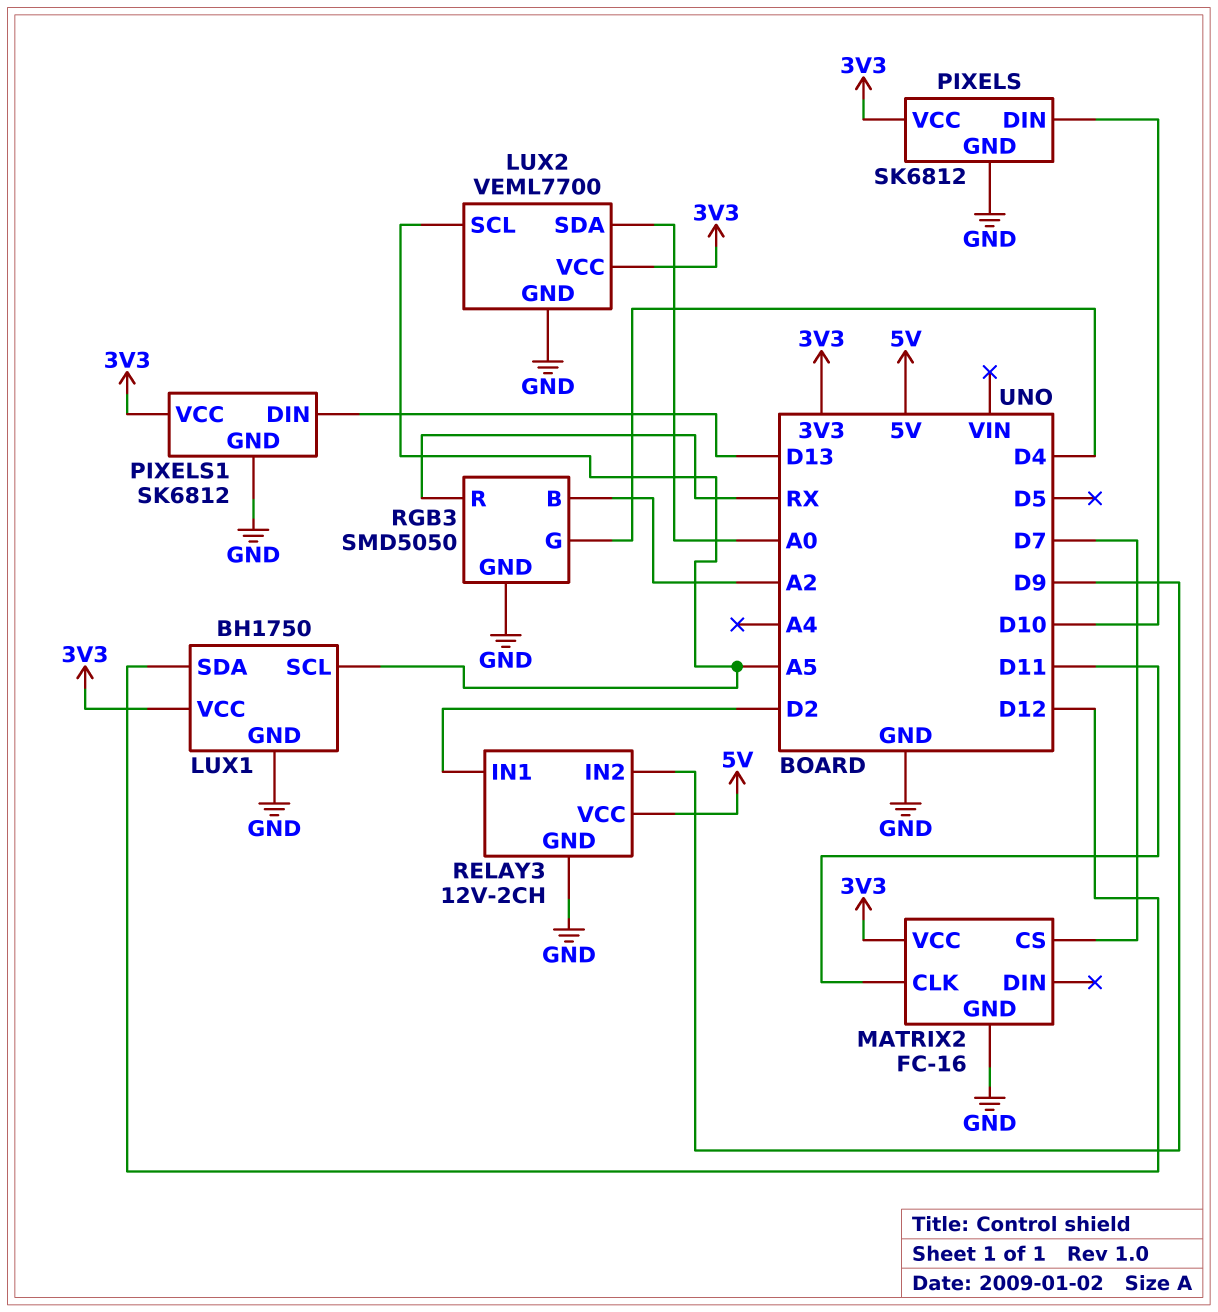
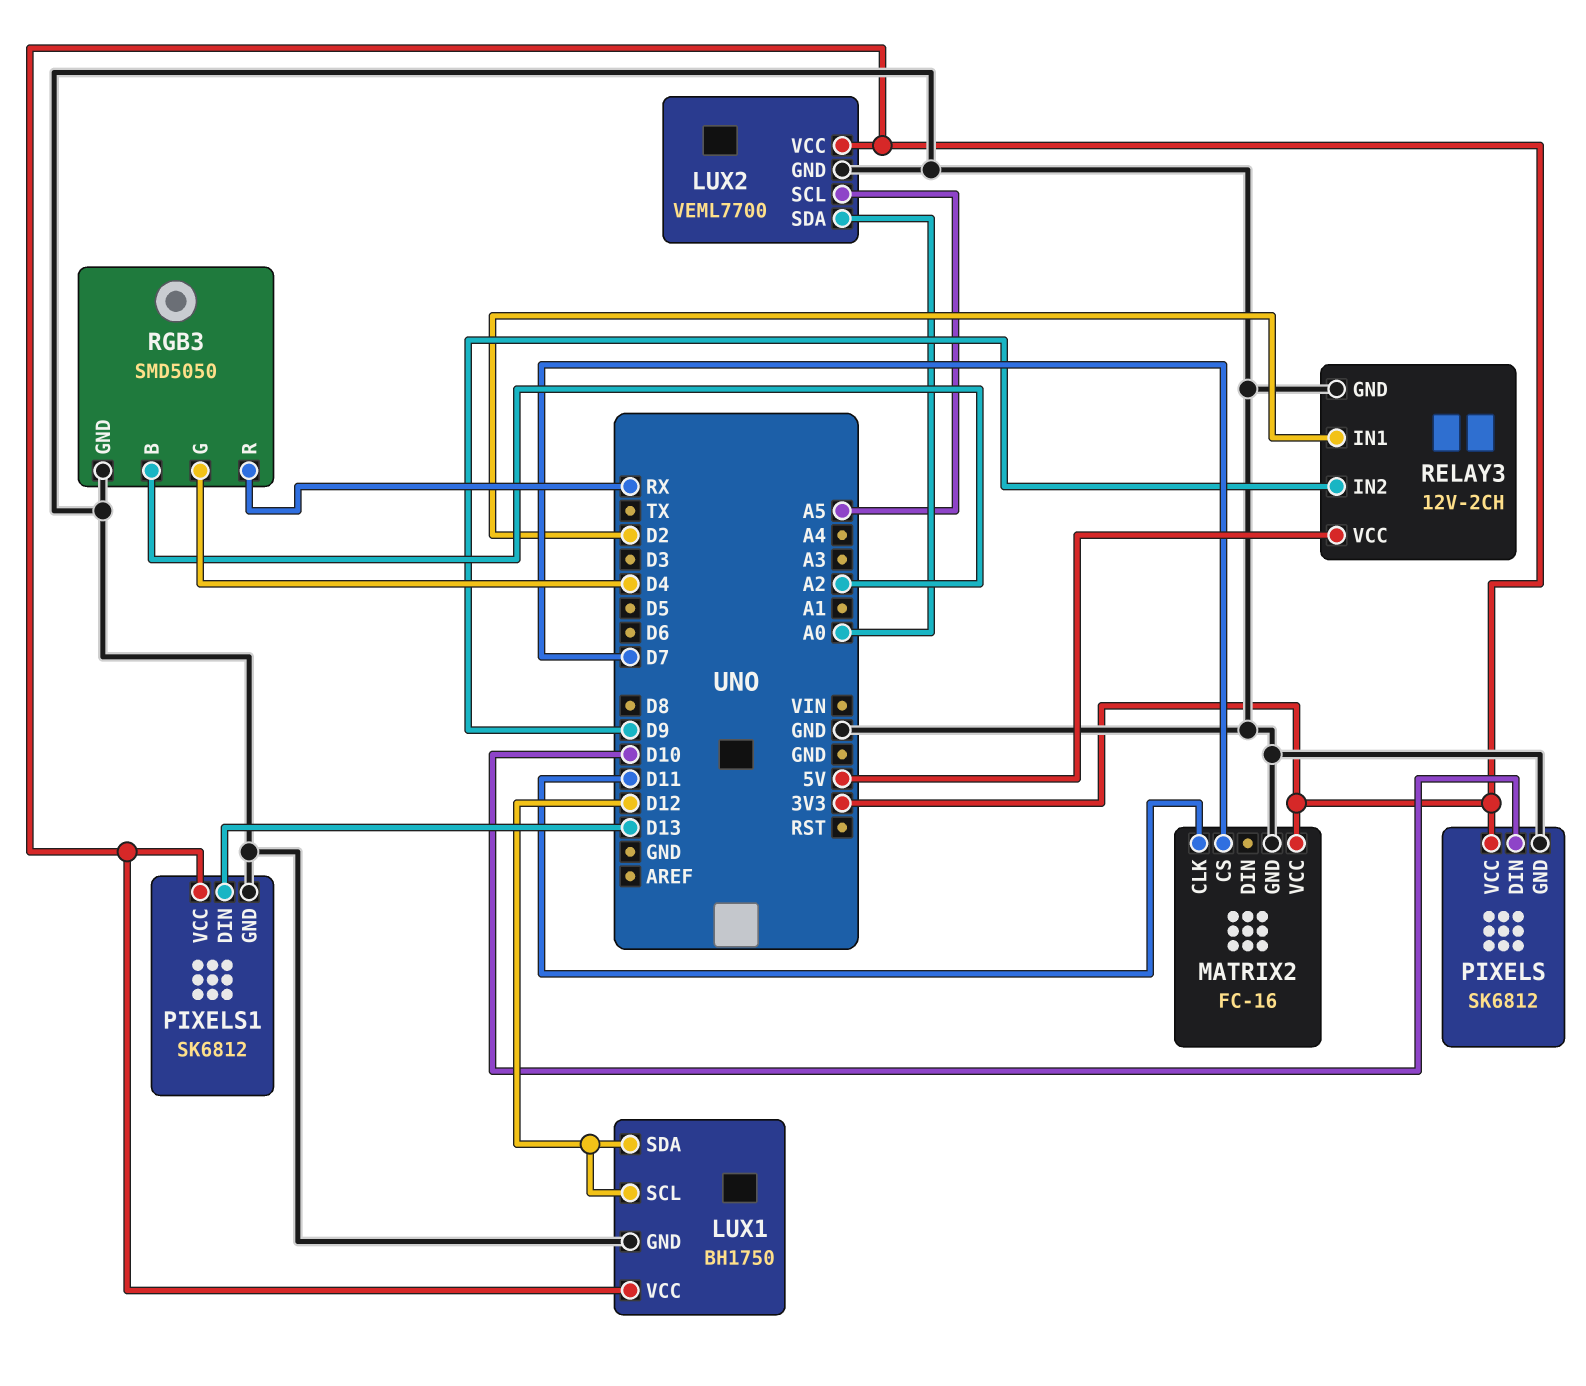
LUX1 pin SCL: A5 -> D12

